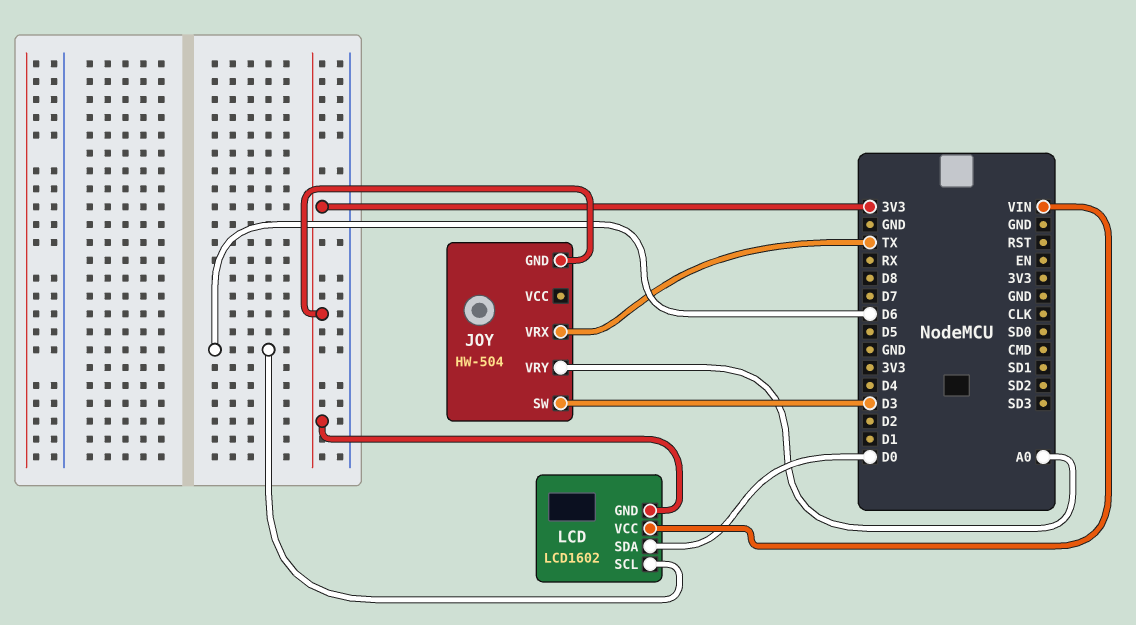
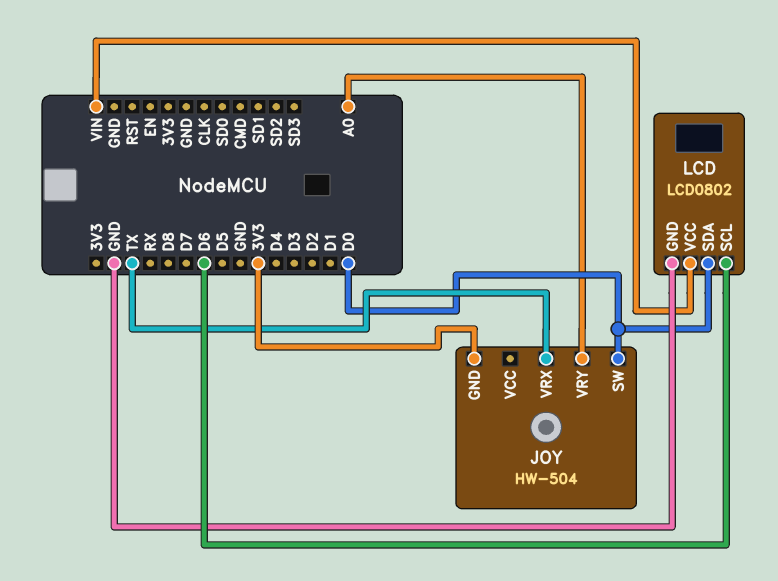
JOY pin SW: D3 -> D0
LCD: LCD1602 -> LCD0802
LCD pin GND: 3V3 -> GND

